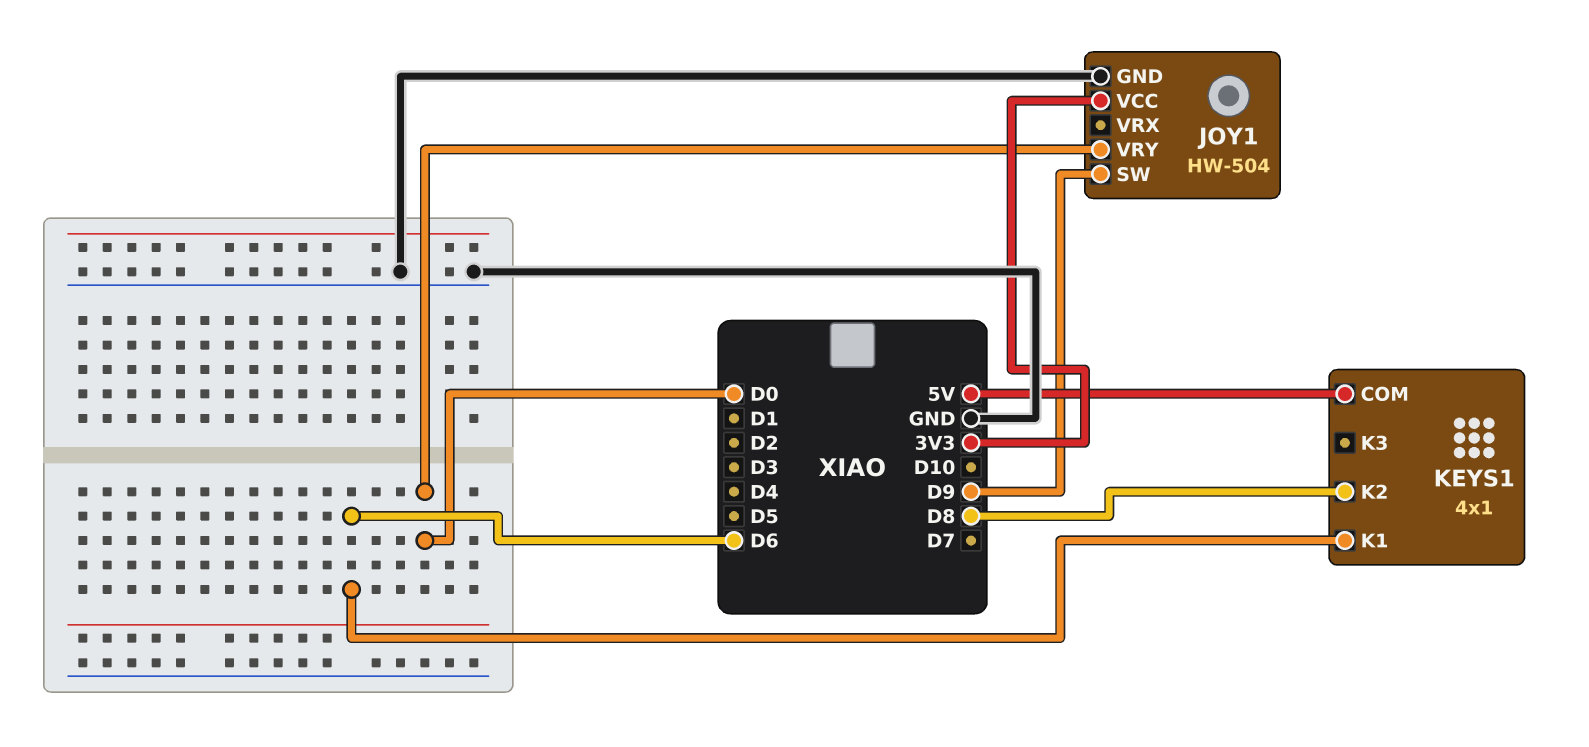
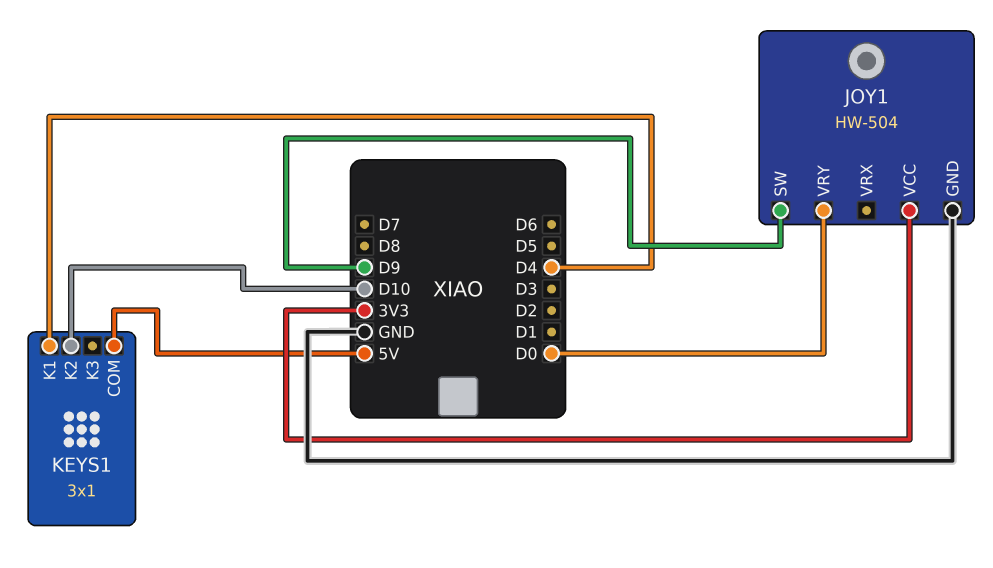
KEYS1: 4x1 -> 3x1
KEYS1 pin K1: D6 -> D4
KEYS1 pin K2: D8 -> D10

